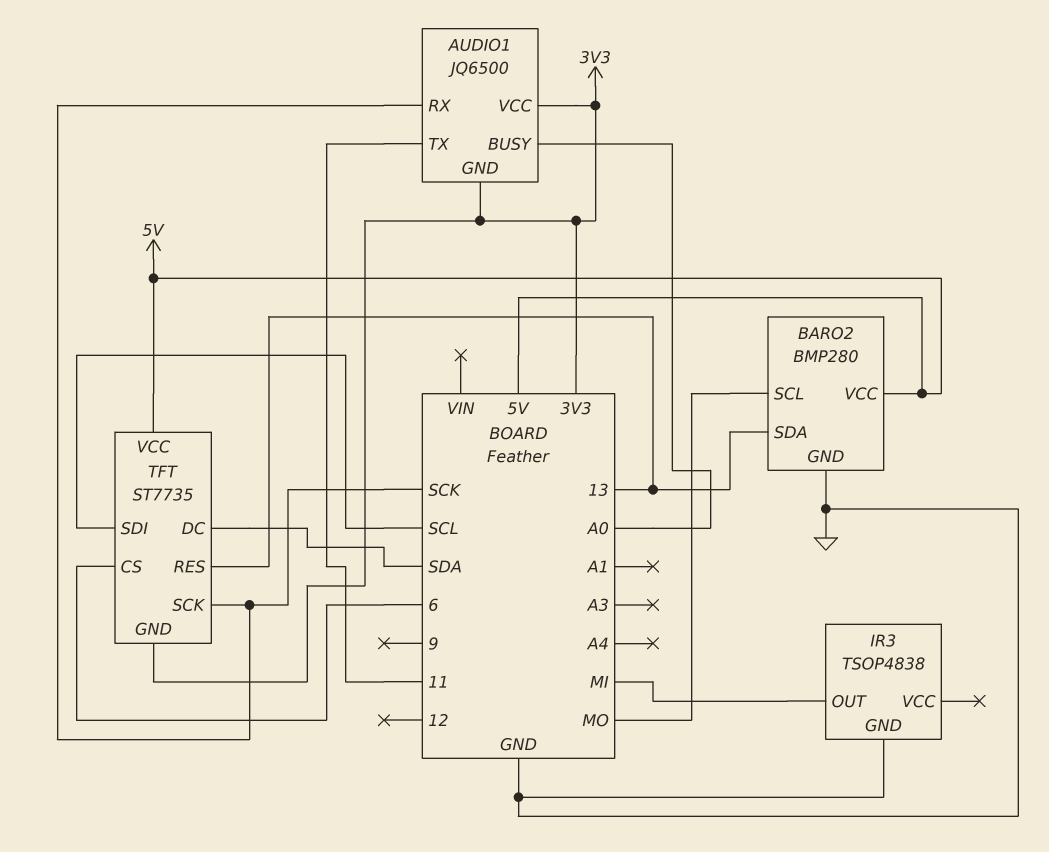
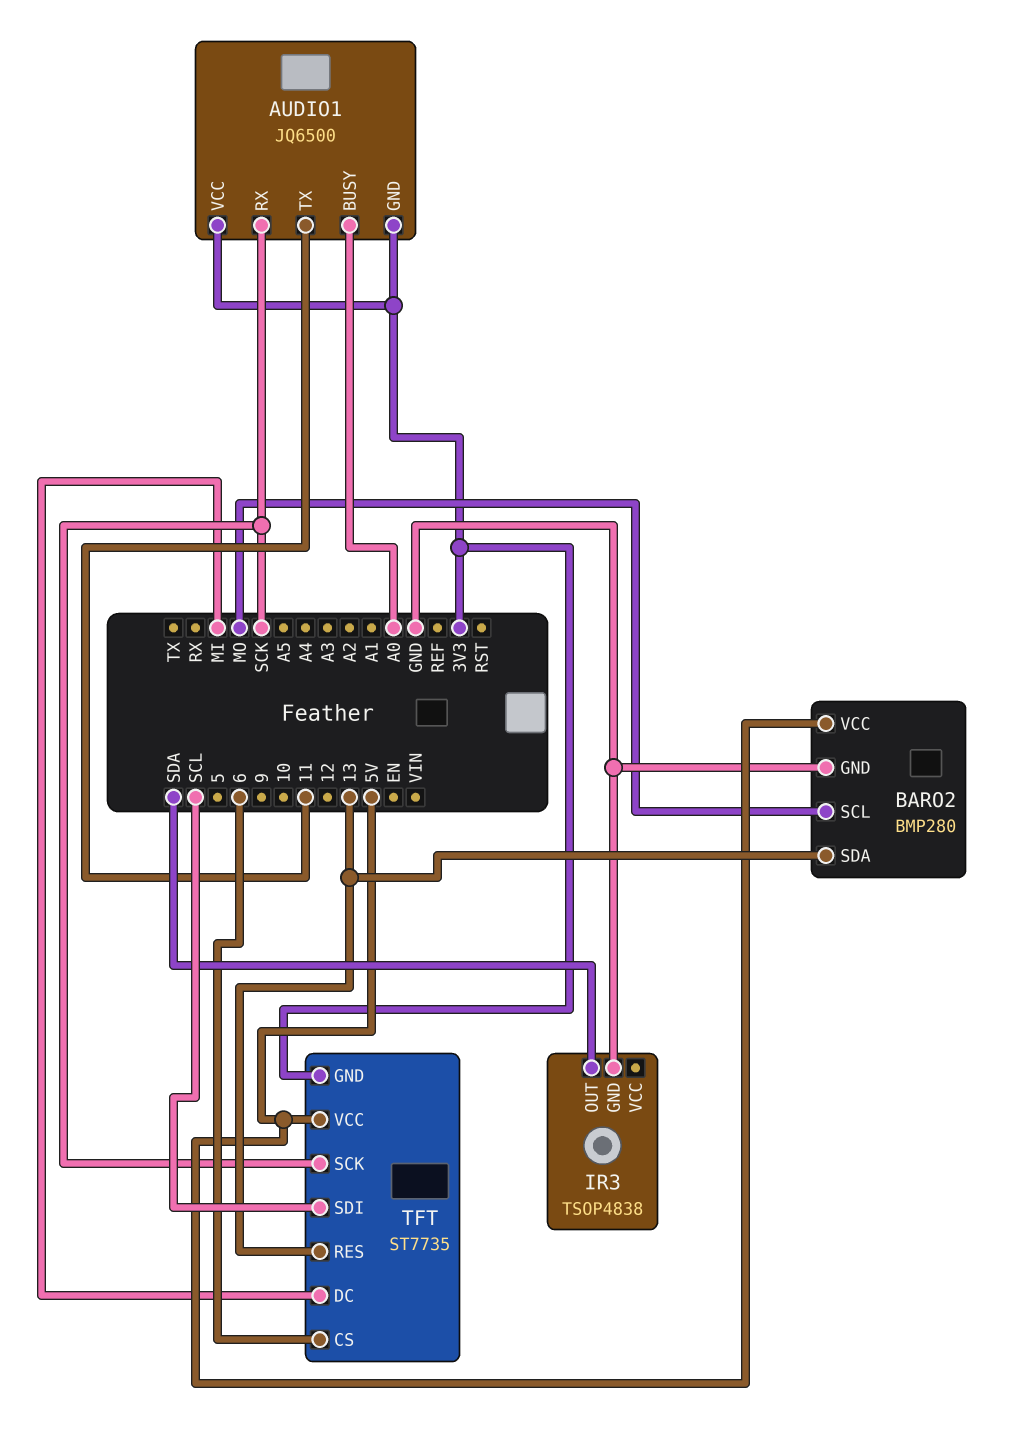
IR3 pin OUT: MI -> SDA
TFT pin DC: SDA -> MI

